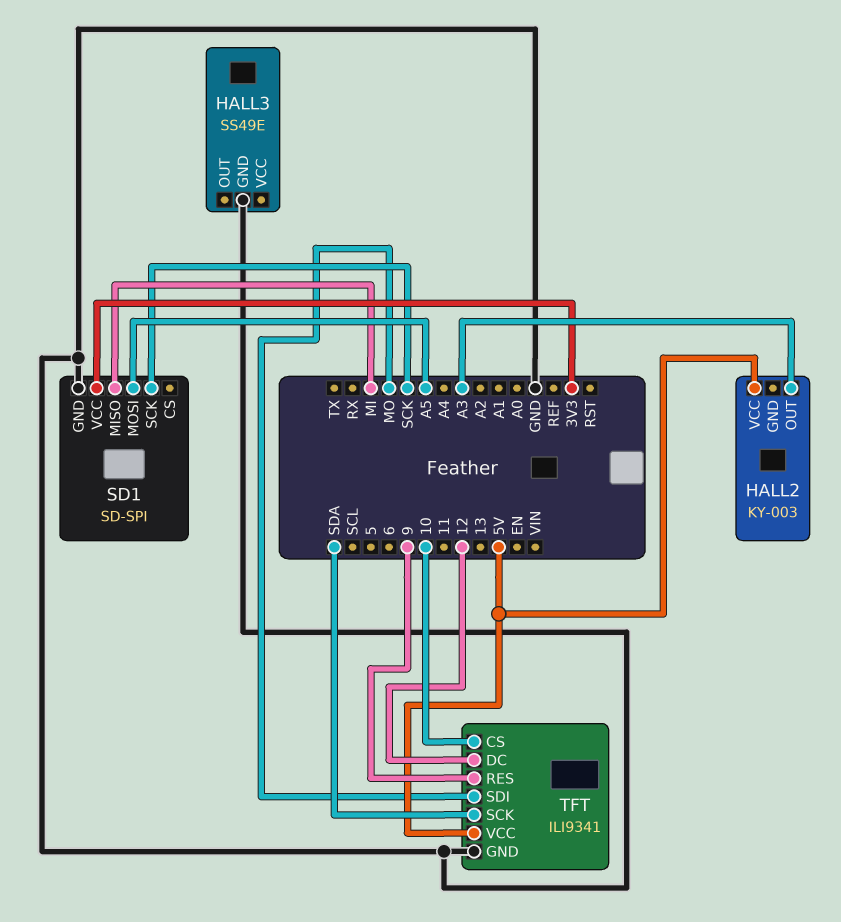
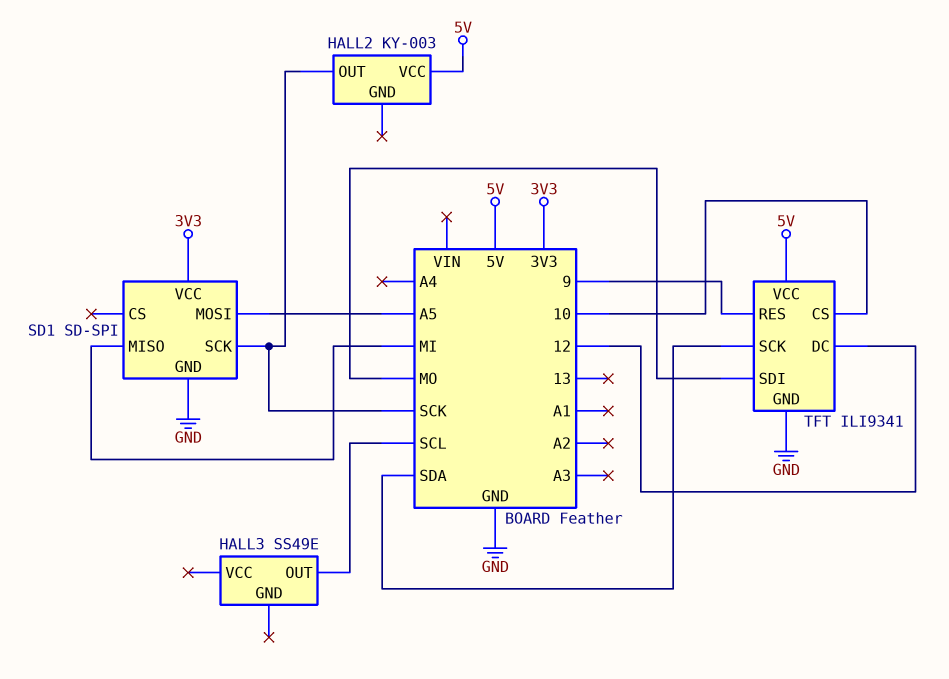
HALL2 pin OUT: A3 -> SCK
HALL3 pin GND: GND -> none
HALL3 pin OUT: none -> SCL

